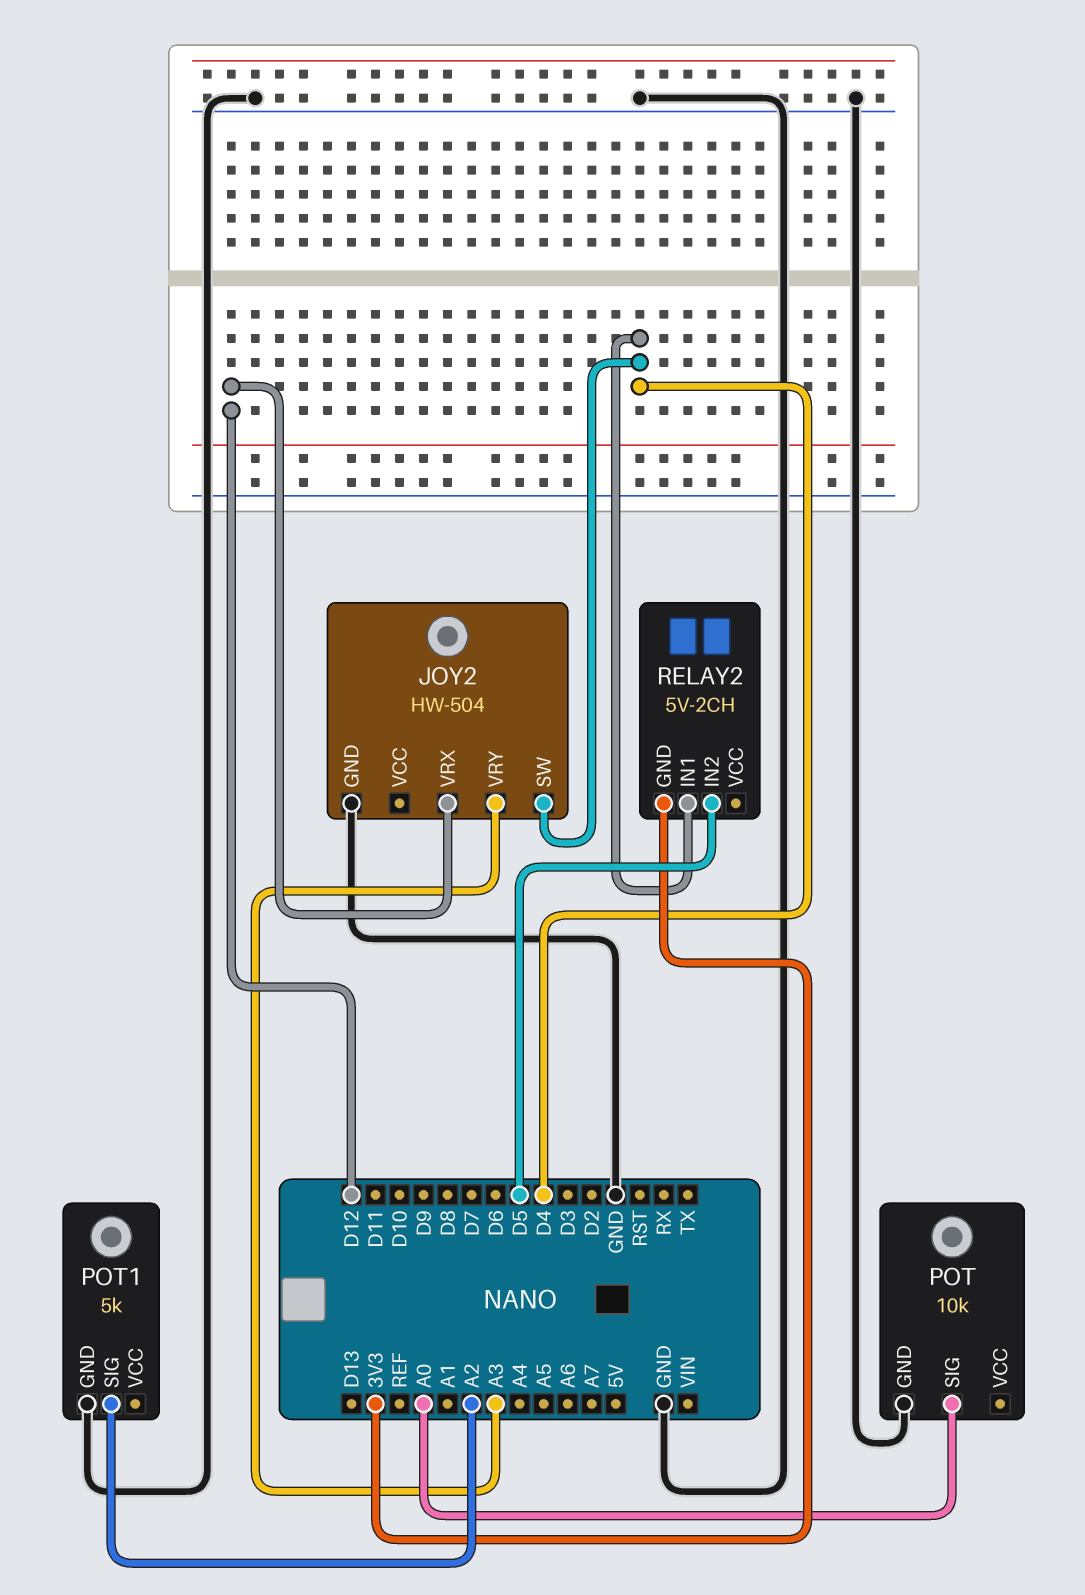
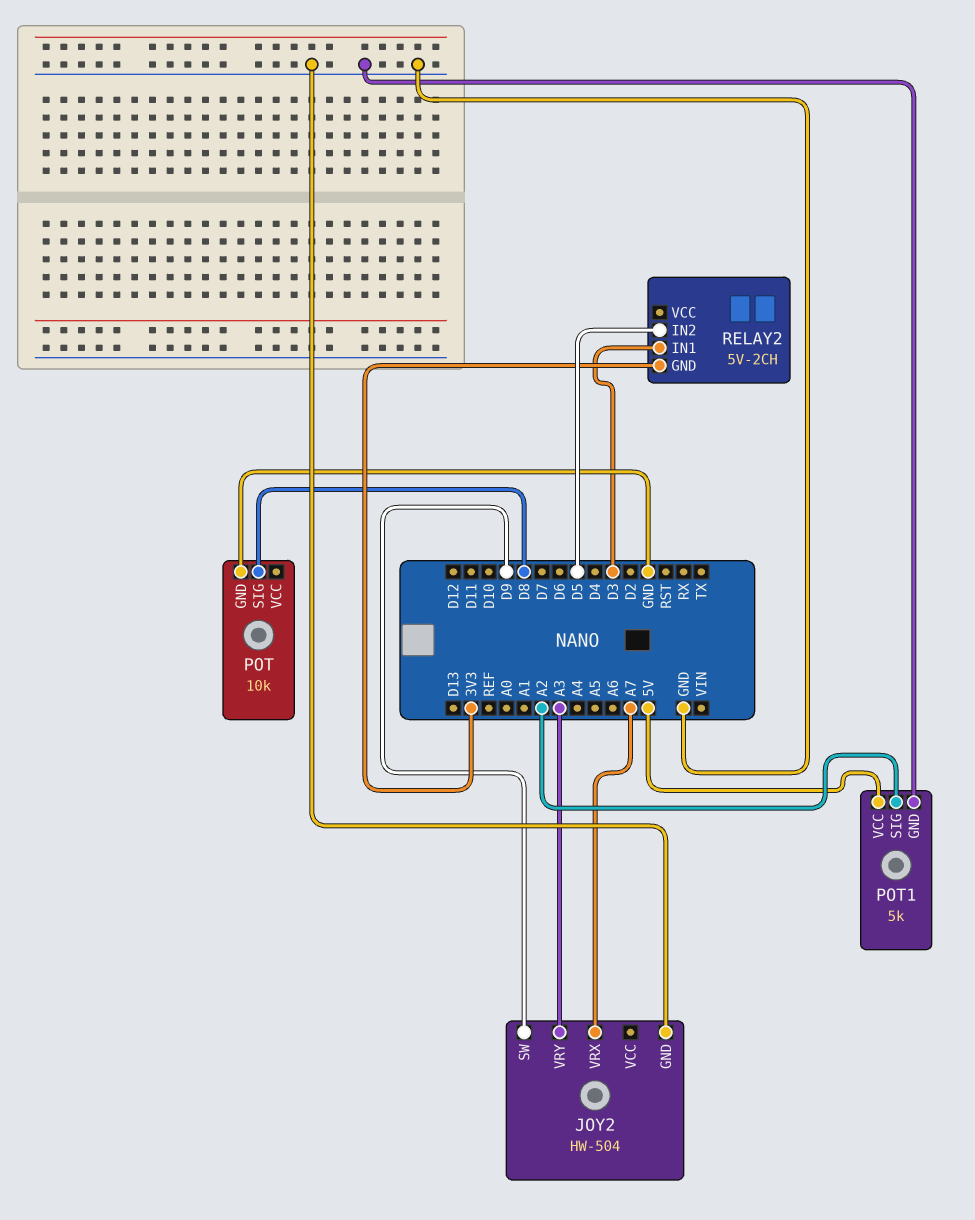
JOY2 pin SW: D4 -> D9
JOY2 pin VRX: D12 -> A7
POT pin SIG: A0 -> D8
POT1 pin VCC: none -> 5V
RELAY2 pin IN1: D4 -> D3

